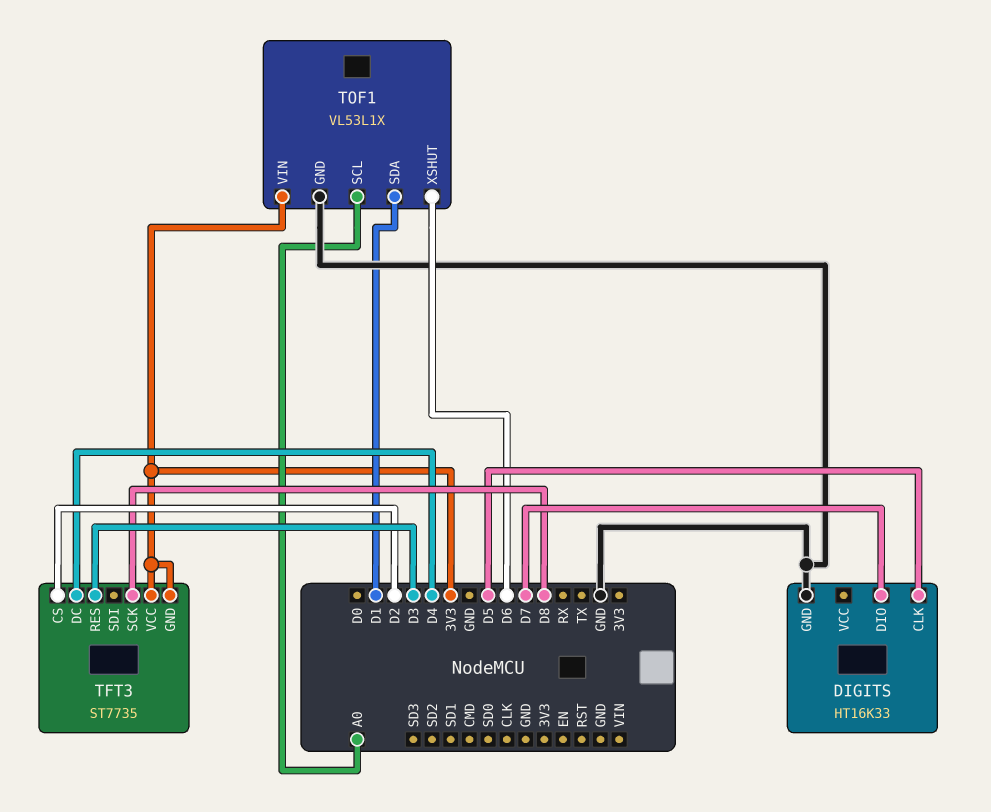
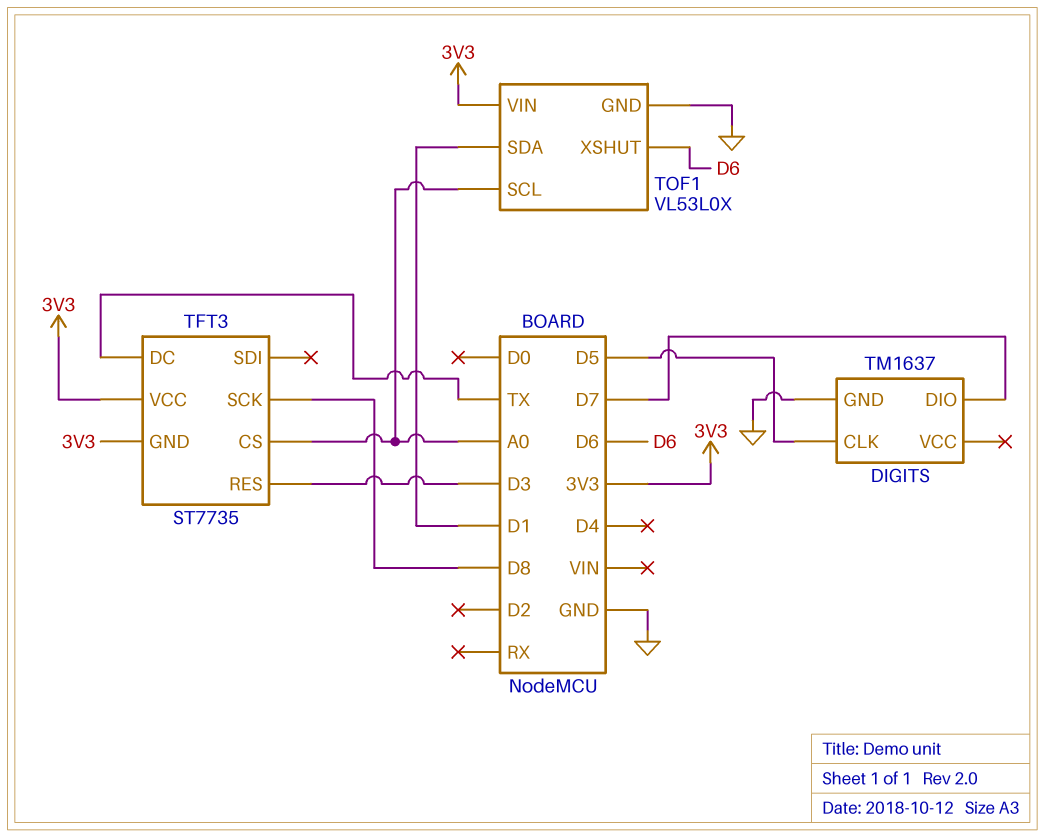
DIGITS: HT16K33 -> TM1637
TFT3 pin CS: D2 -> A0
TFT3 pin DC: D4 -> TX
TOF1: VL53L1X -> VL53L0X

